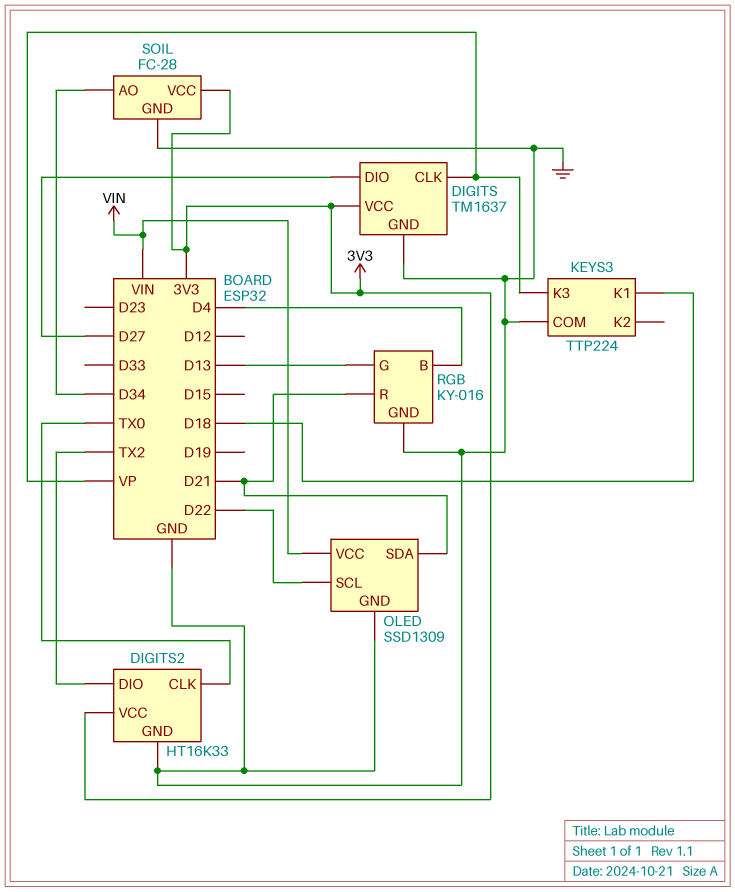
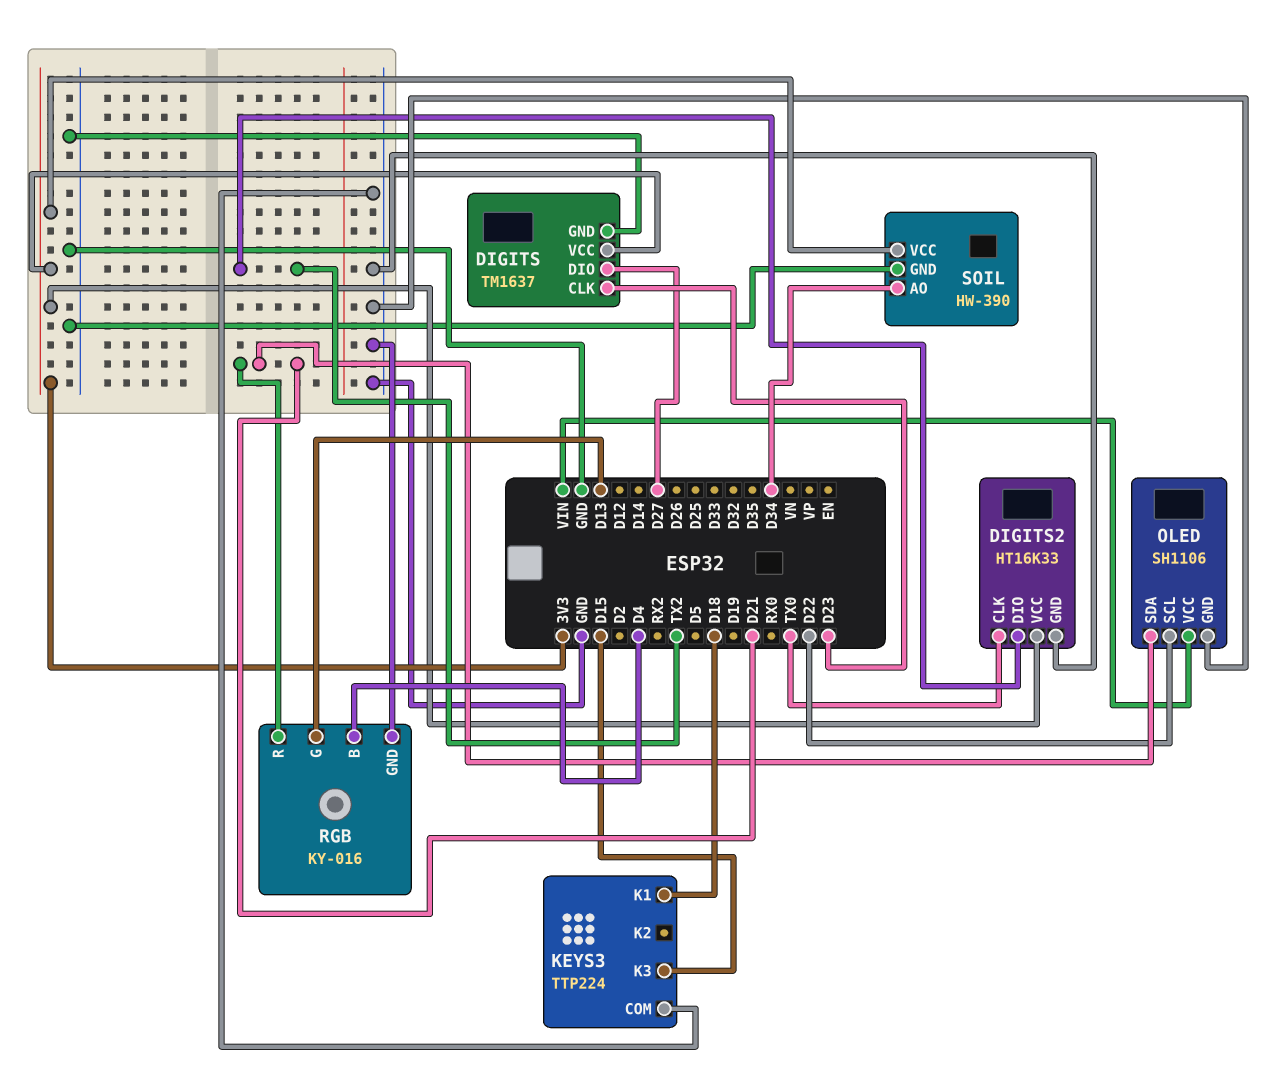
DIGITS pin CLK: VP -> D23
KEYS3 pin K3: VP -> D15
OLED: SSD1309 -> SH1106
SOIL: FC-28 -> HW-390

